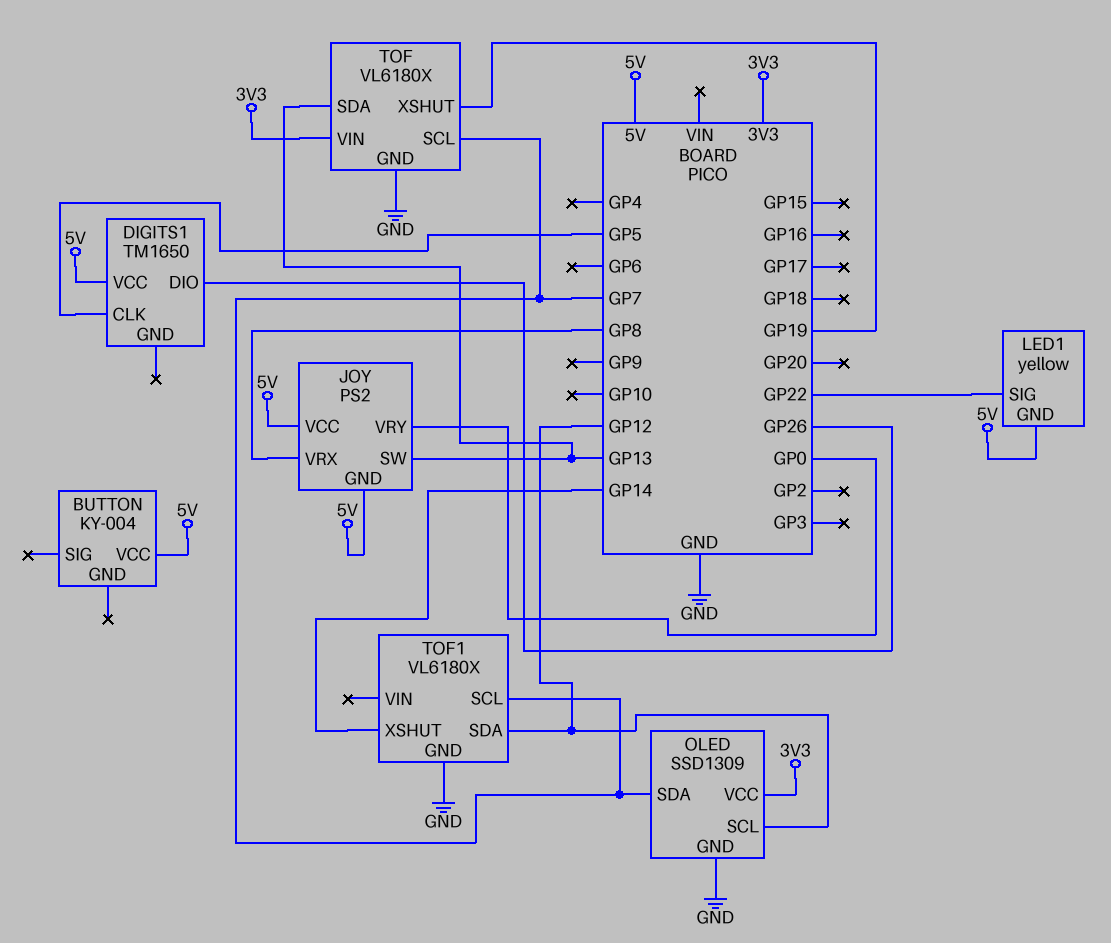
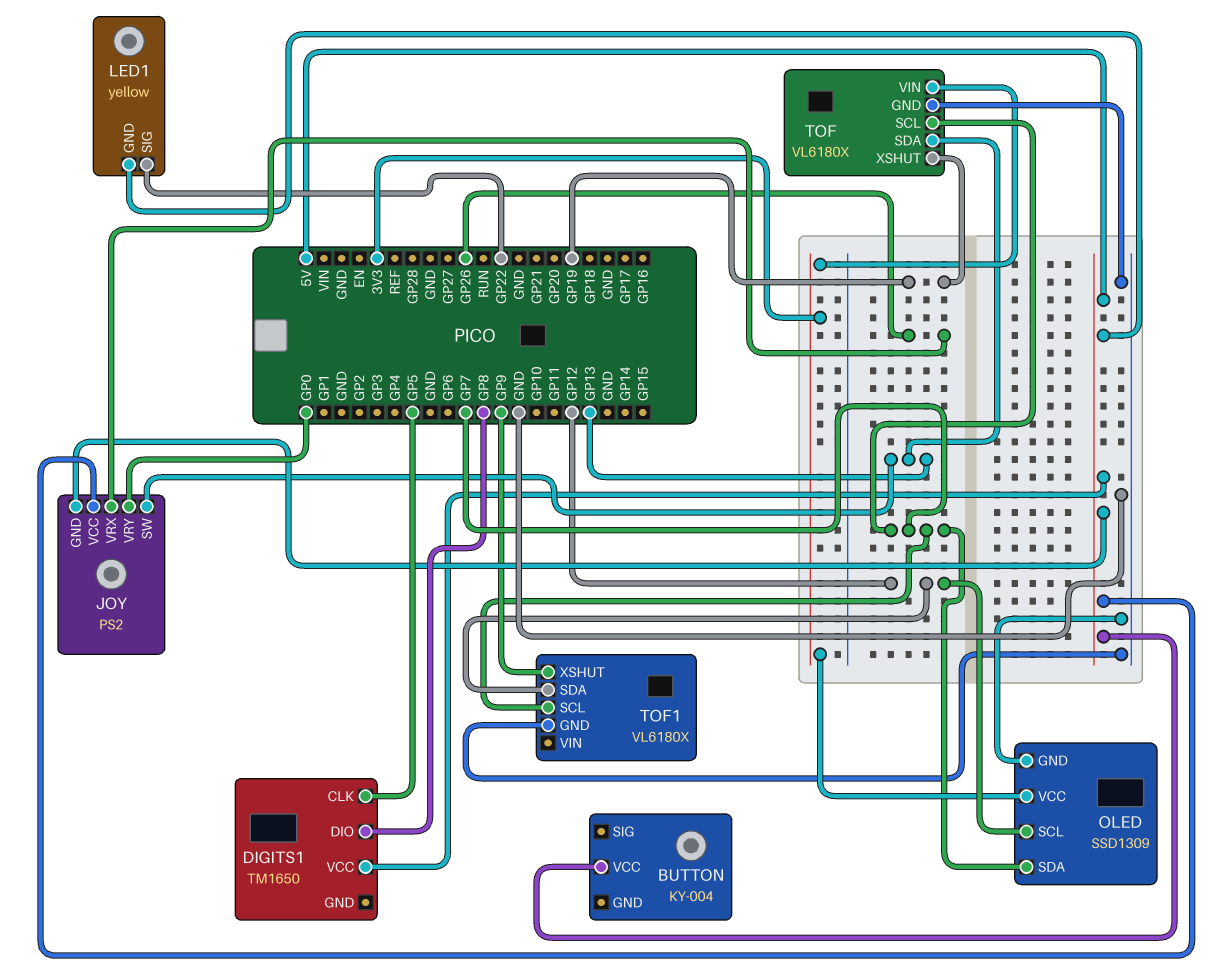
DIGITS1 pin DIO: GP26 -> GP8
JOY pin VRX: GP8 -> GP26
TOF1 pin XSHUT: GP14 -> GP9

